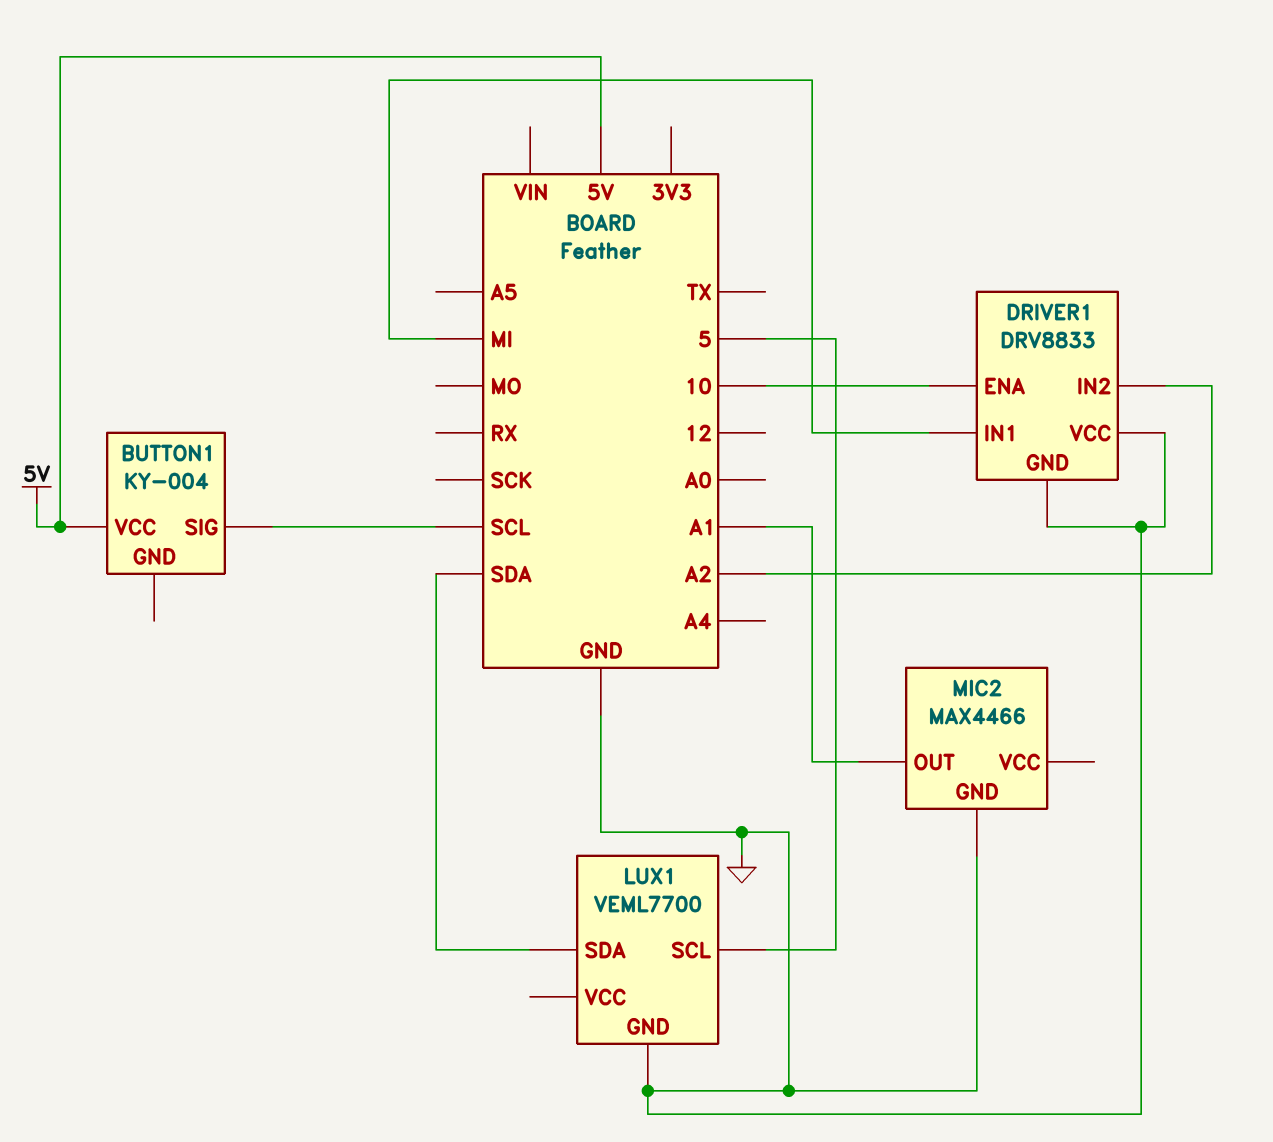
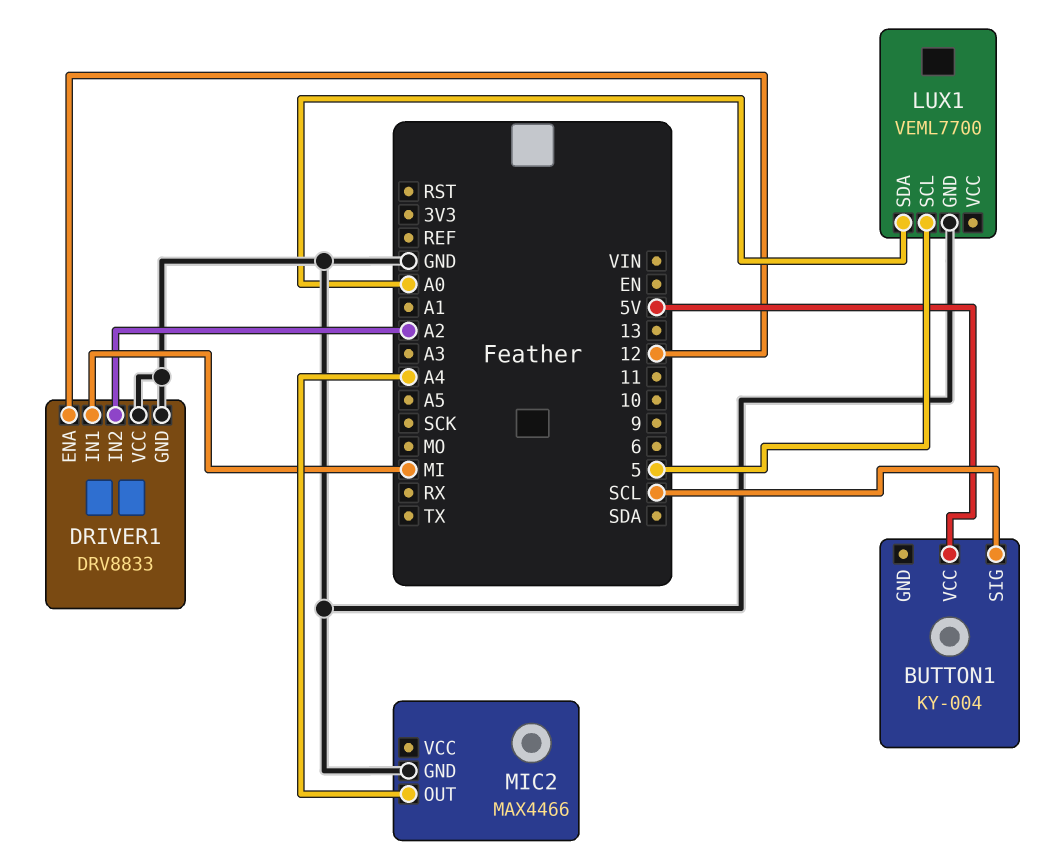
DRIVER1 pin ENA: 10 -> 12
LUX1 pin SDA: SDA -> A0
MIC2 pin OUT: A1 -> A4

